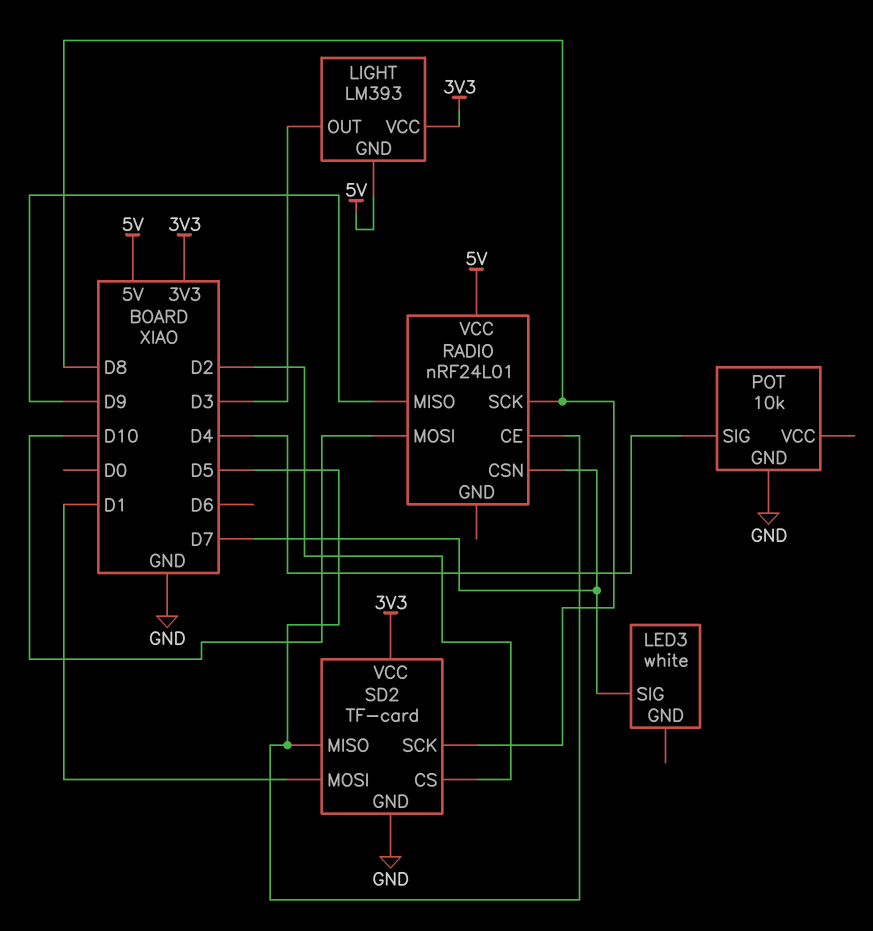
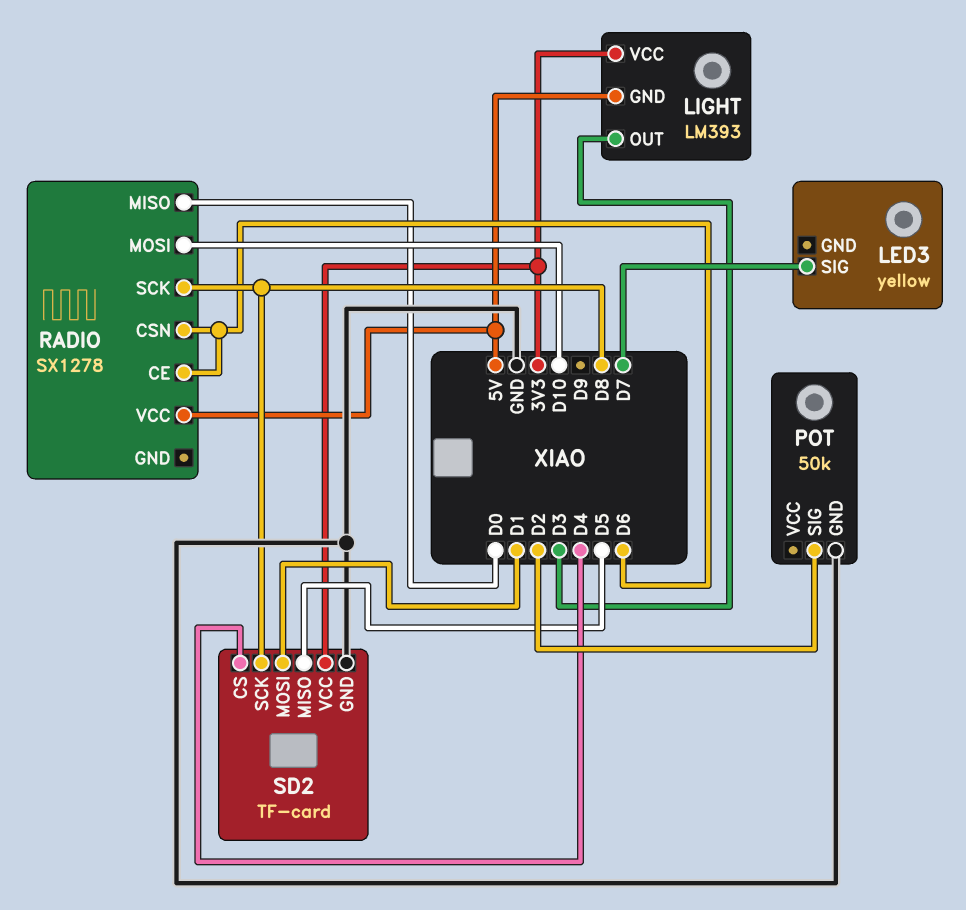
LED3: white -> yellow
POT: 10k -> 50k
POT pin SIG: D4 -> D2
RADIO: nRF24L01 -> SX1278
RADIO pin CE: D5 -> D6
RADIO pin CSN: D7 -> D6
RADIO pin MISO: D9 -> D0
SD2 pin CS: D2 -> D4

